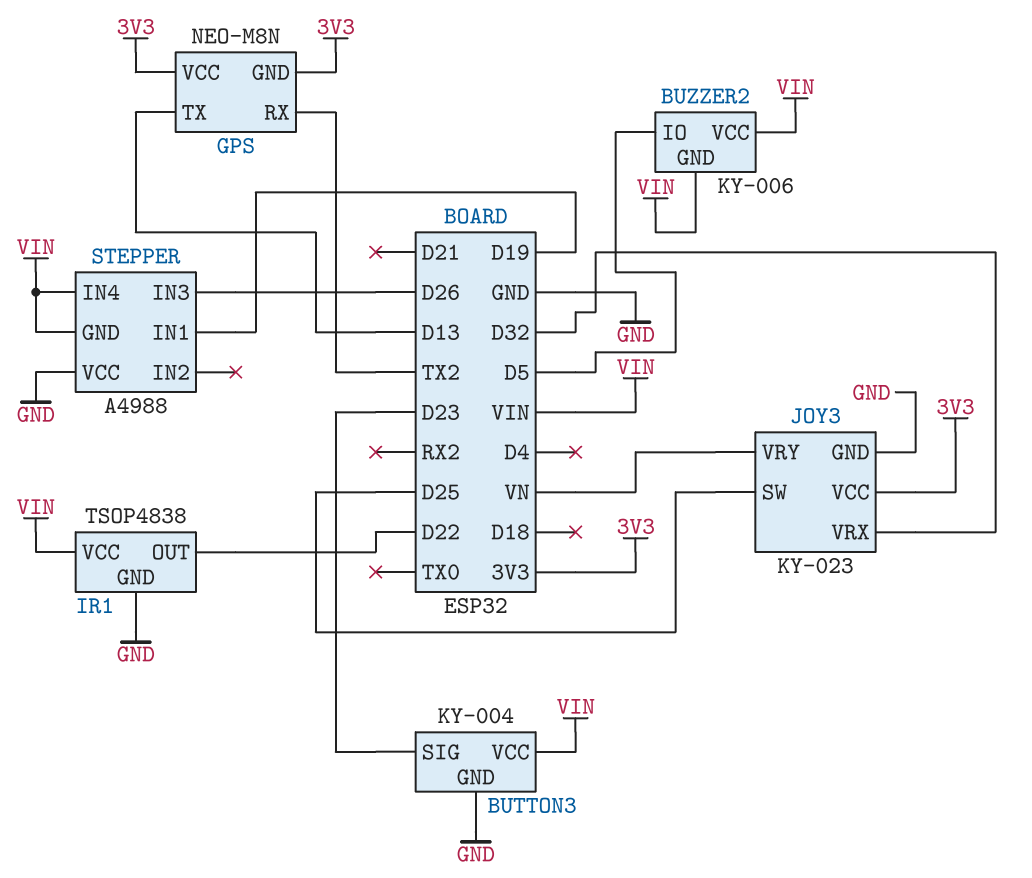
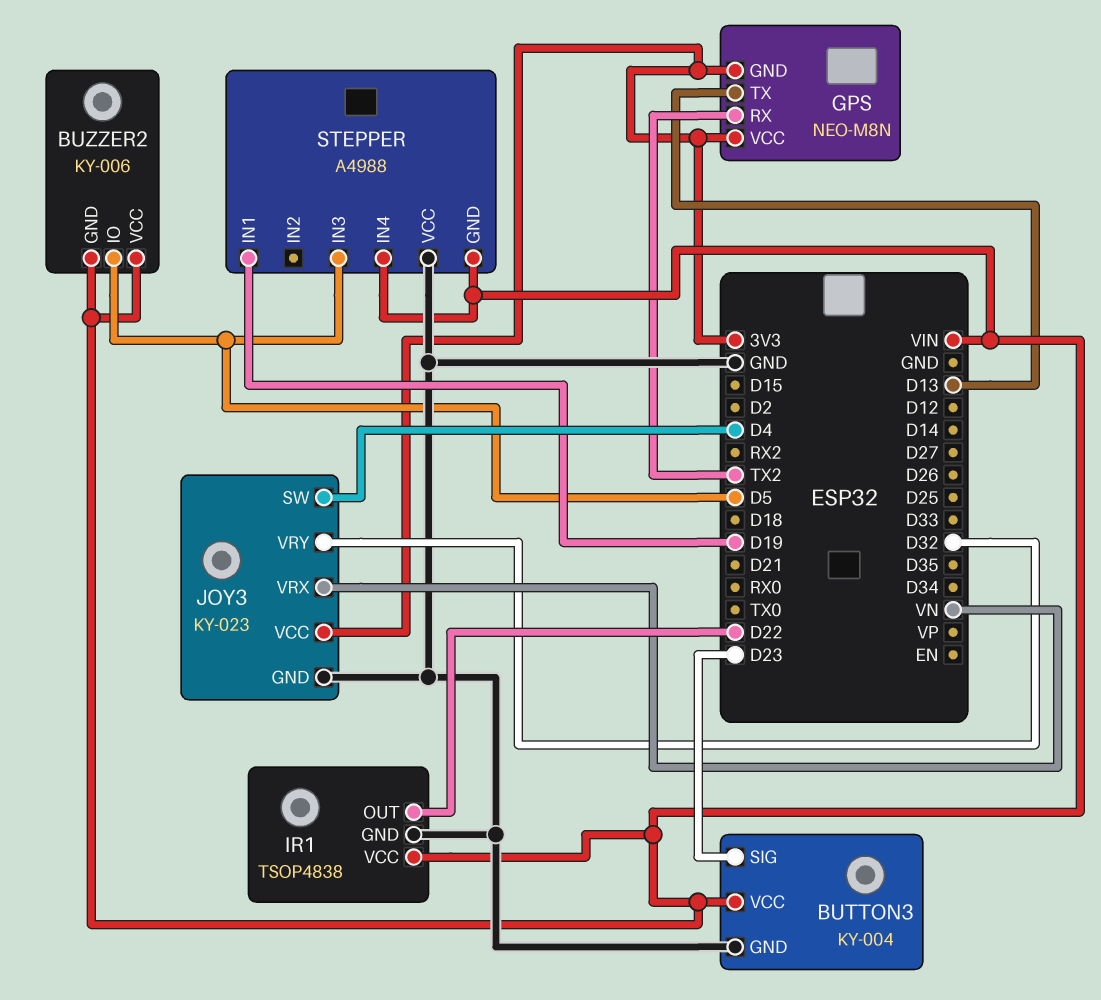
JOY3 pin SW: D25 -> D4
JOY3 pin VRX: D32 -> VN
JOY3 pin VRY: VN -> D32
STEPPER pin IN3: D26 -> D5

